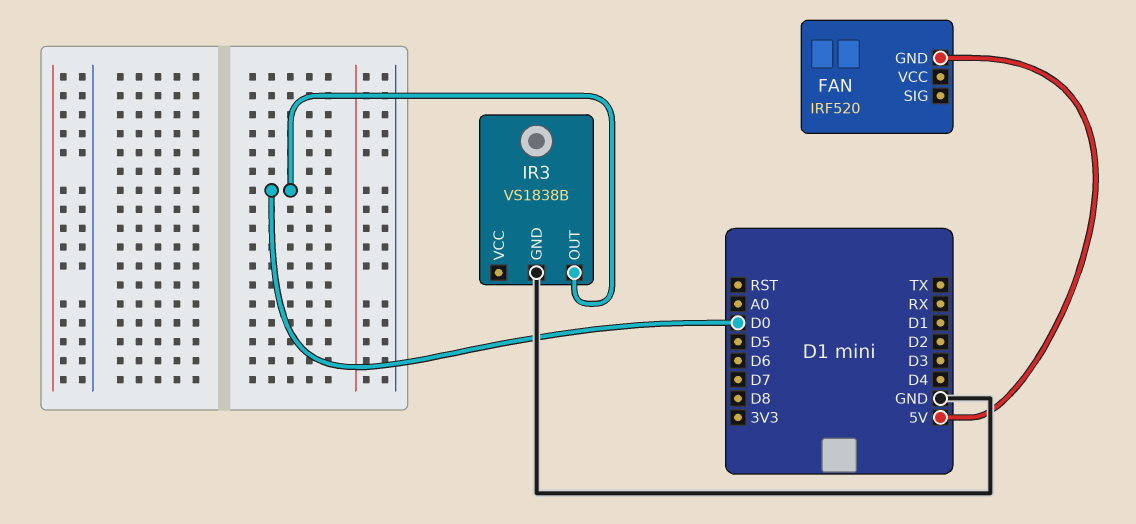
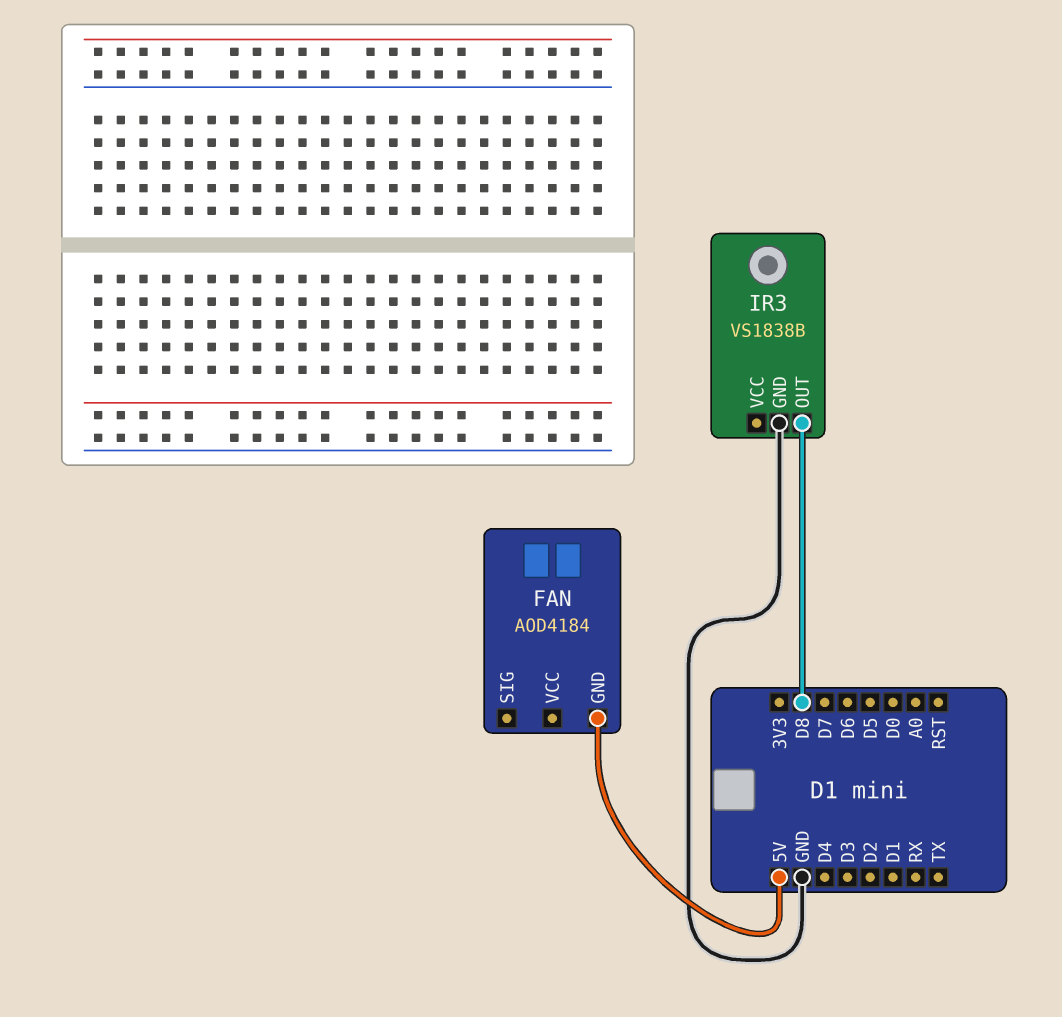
FAN: IRF520 -> AOD4184
IR3 pin OUT: D0 -> D8

